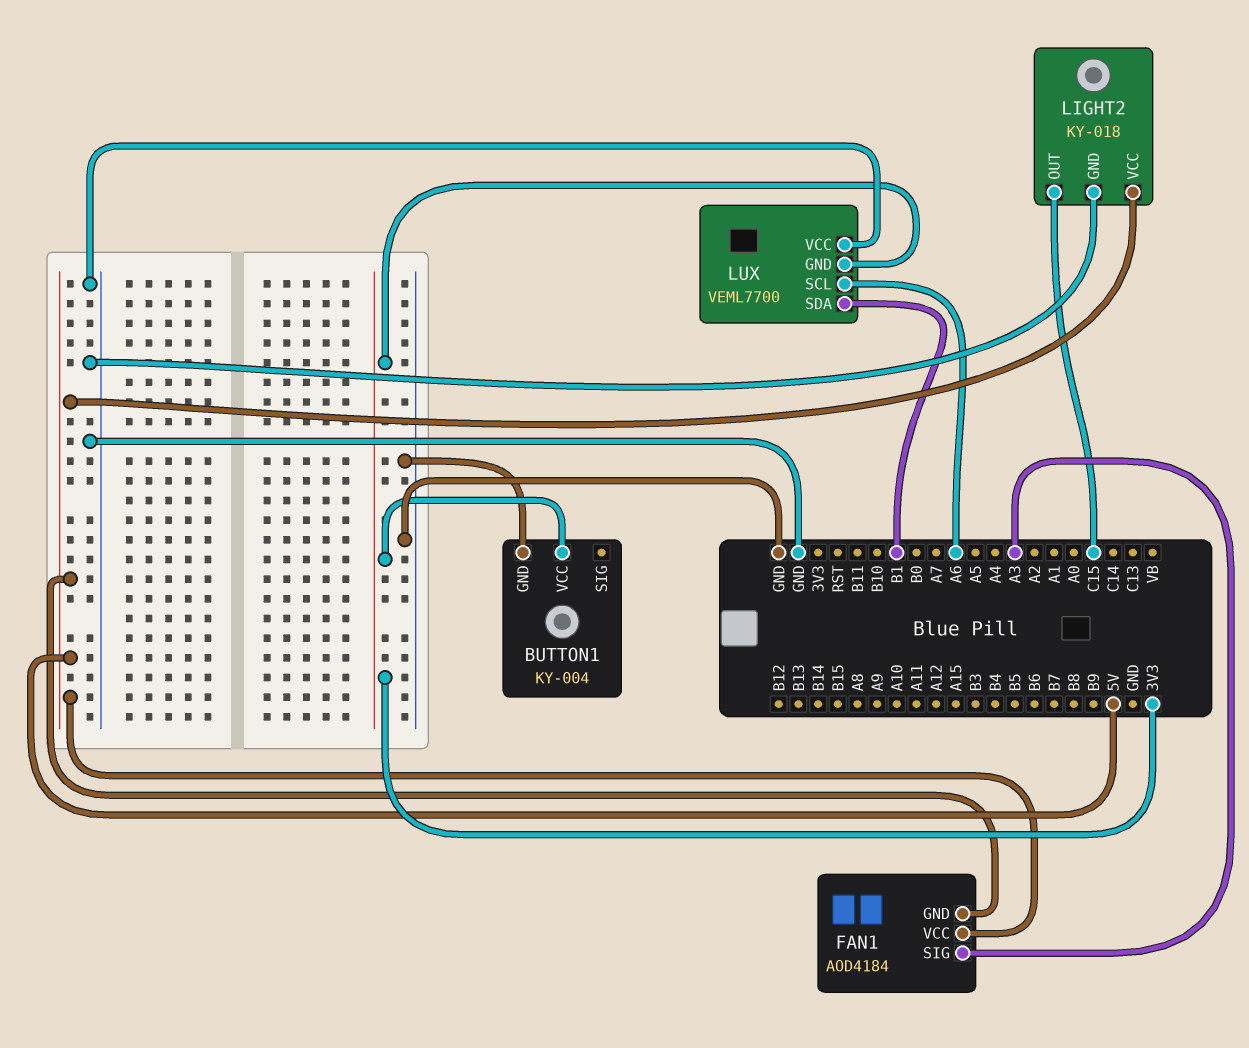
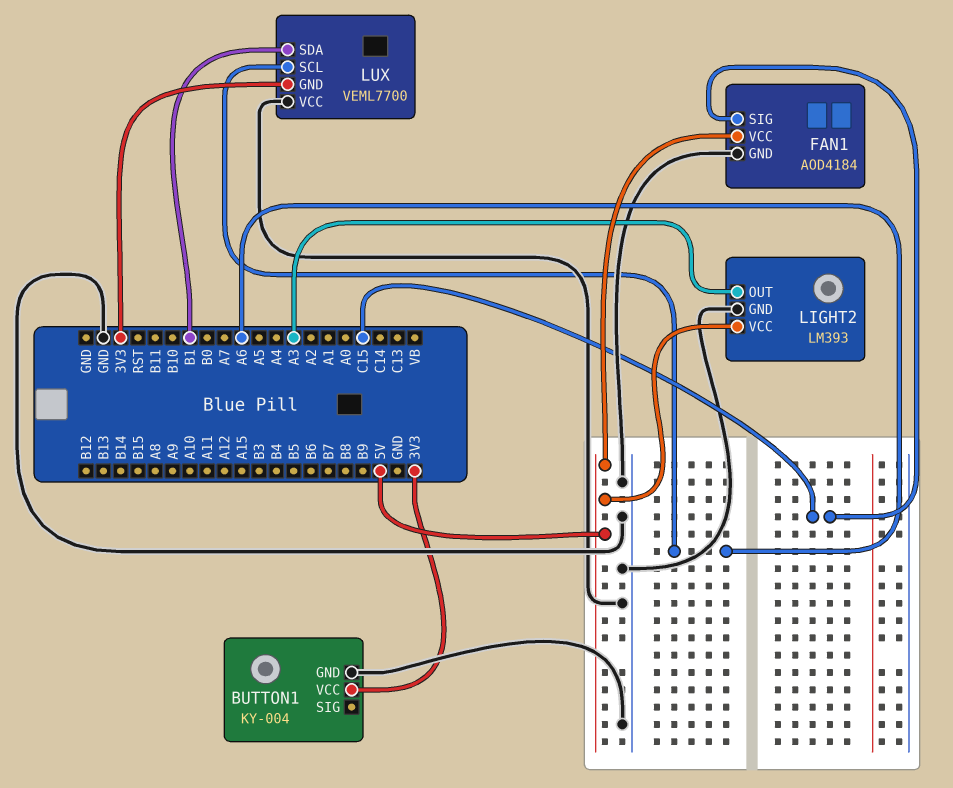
FAN1 pin GND: 5V -> GND
FAN1 pin SIG: A3 -> C15
LIGHT2: KY-018 -> LM393
LIGHT2 pin OUT: C15 -> A3

